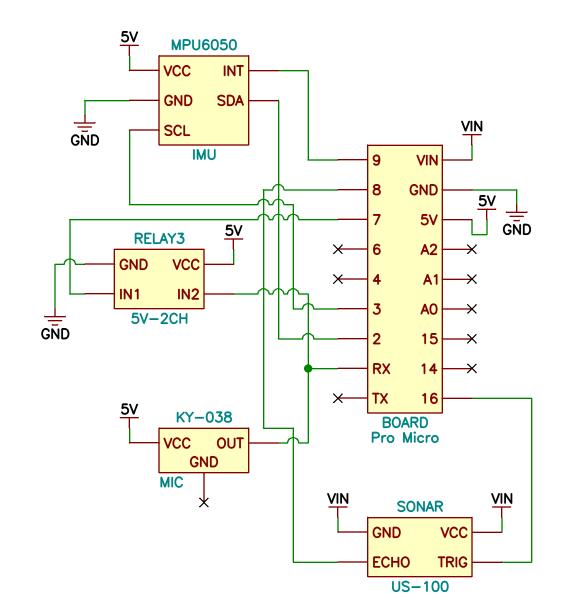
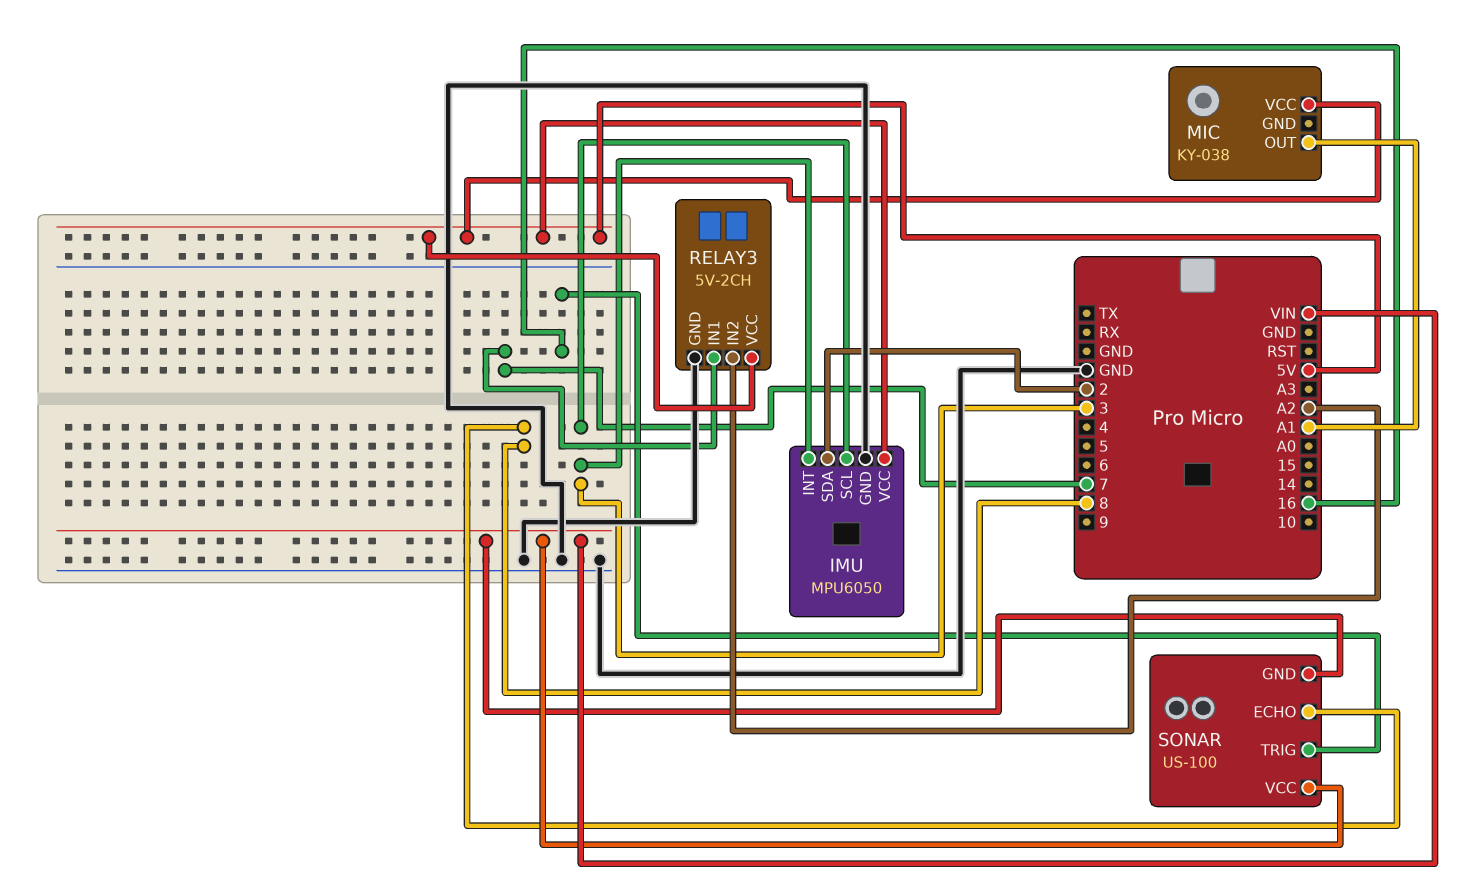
IMU pin INT: 9 -> 3
MIC pin OUT: RX -> A1
RELAY3 pin IN2: RX -> A2

